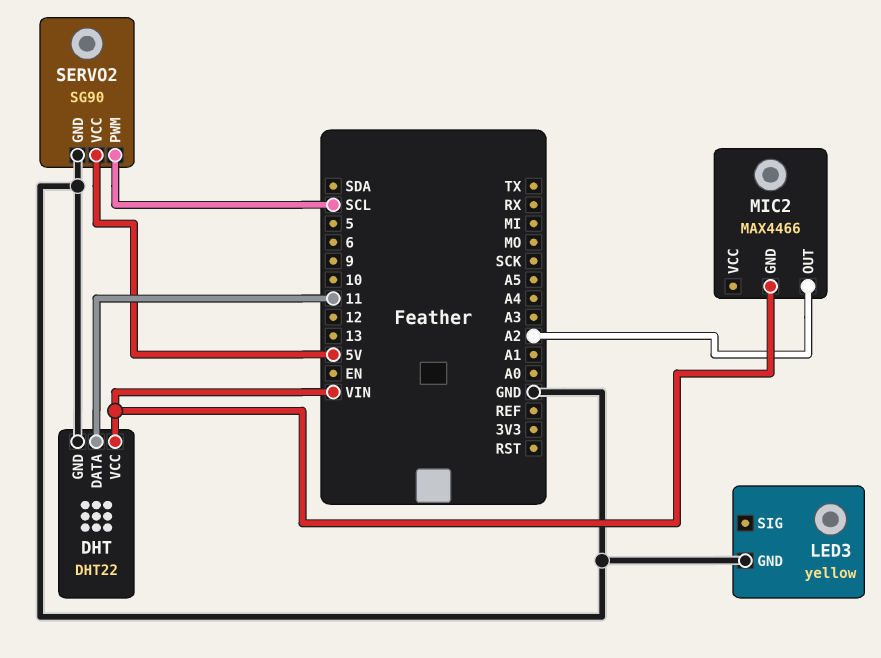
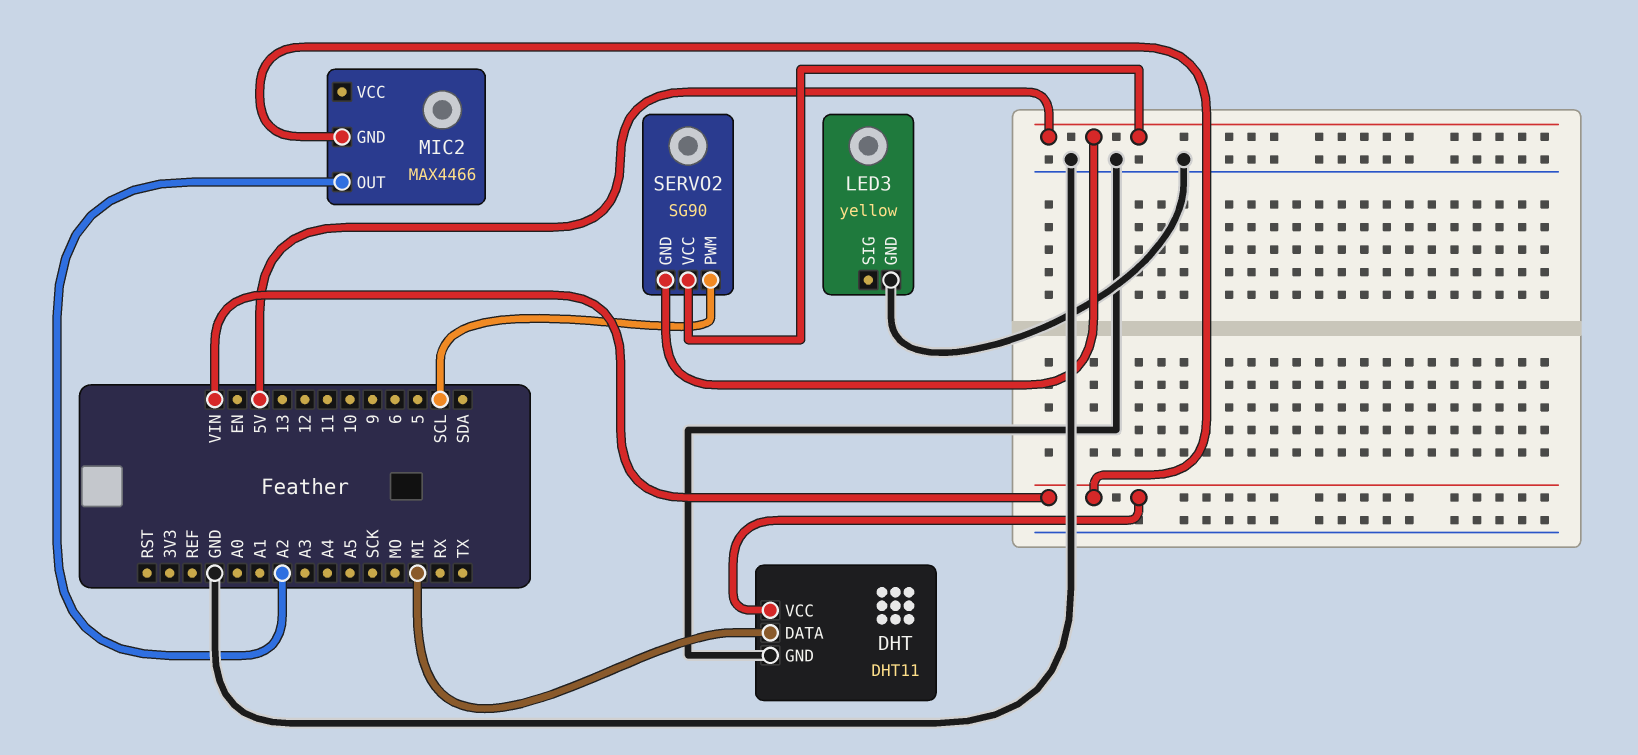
DHT: DHT22 -> DHT11
DHT pin DATA: 11 -> MI
SERVO2 pin GND: GND -> 5V

